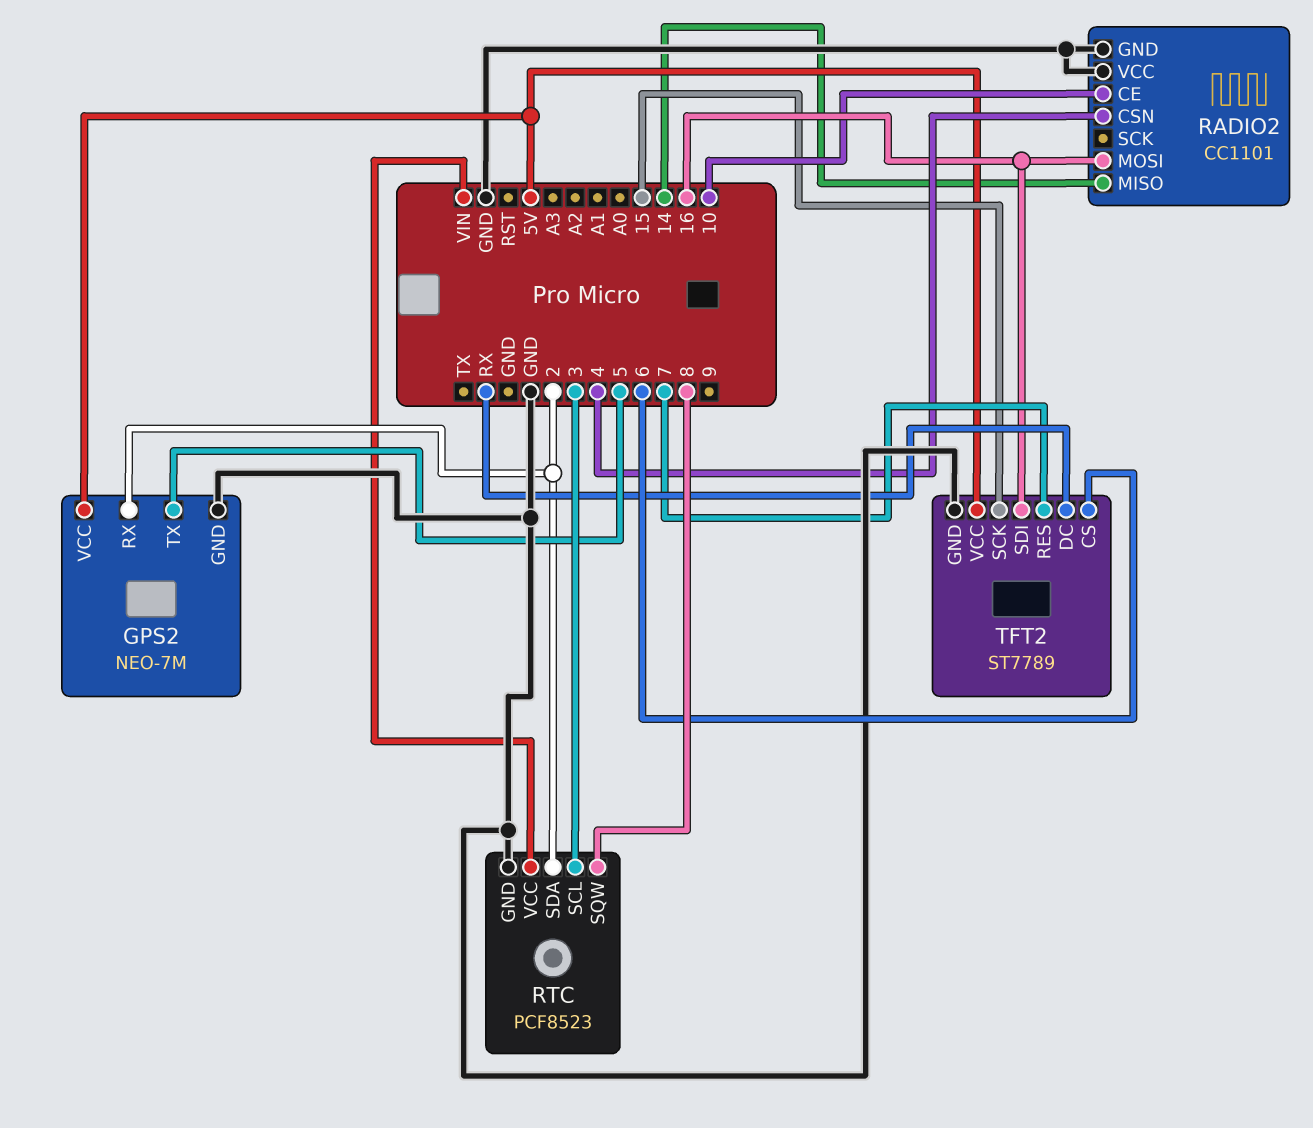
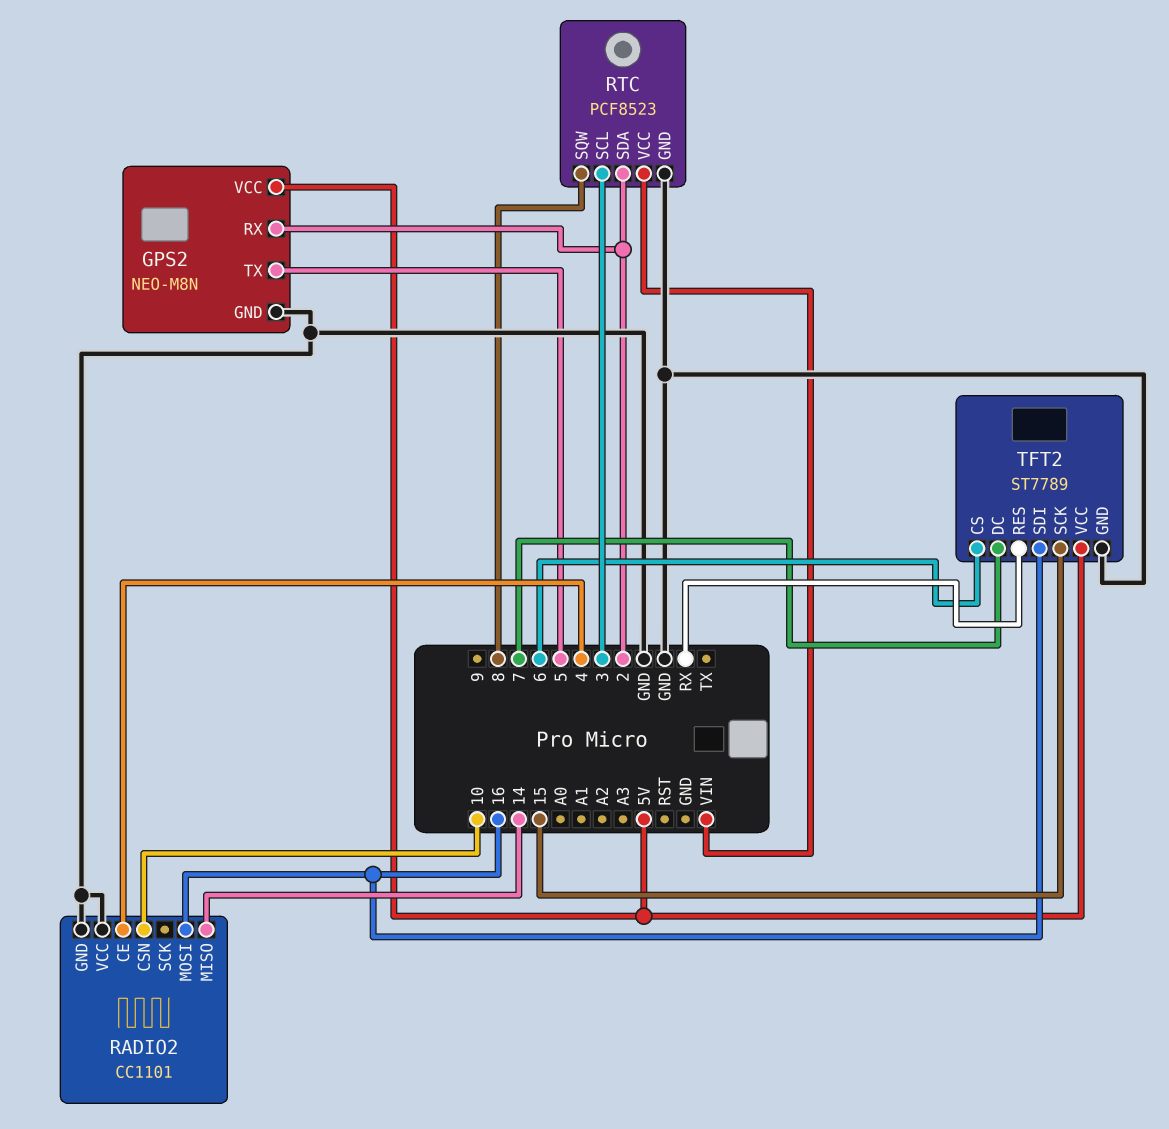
GPS2: NEO-7M -> NEO-M8N
RADIO2 pin CE: 10 -> 4
RADIO2 pin CSN: 4 -> 10
TFT2 pin DC: RX -> 7
TFT2 pin RES: 7 -> RX

